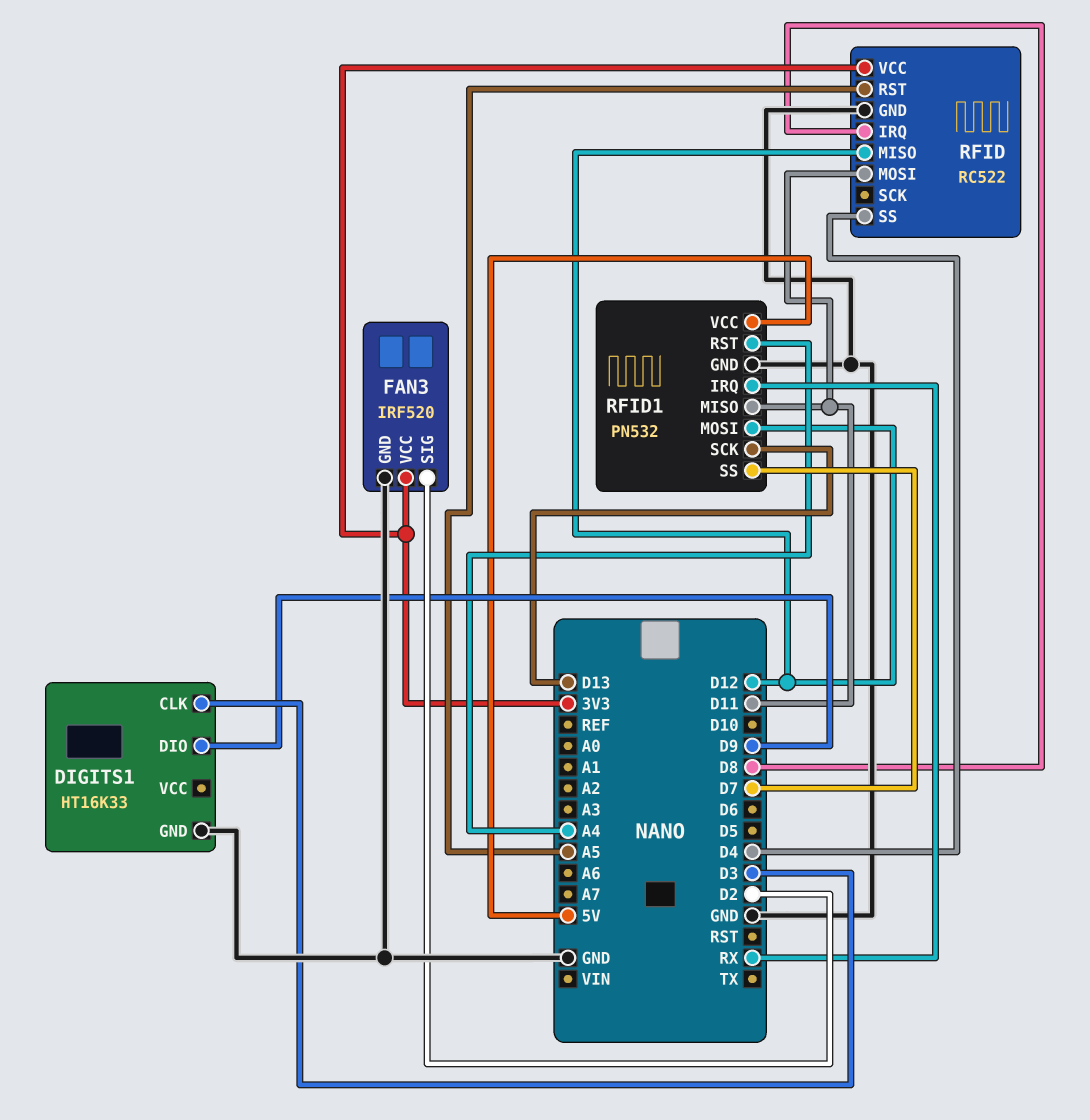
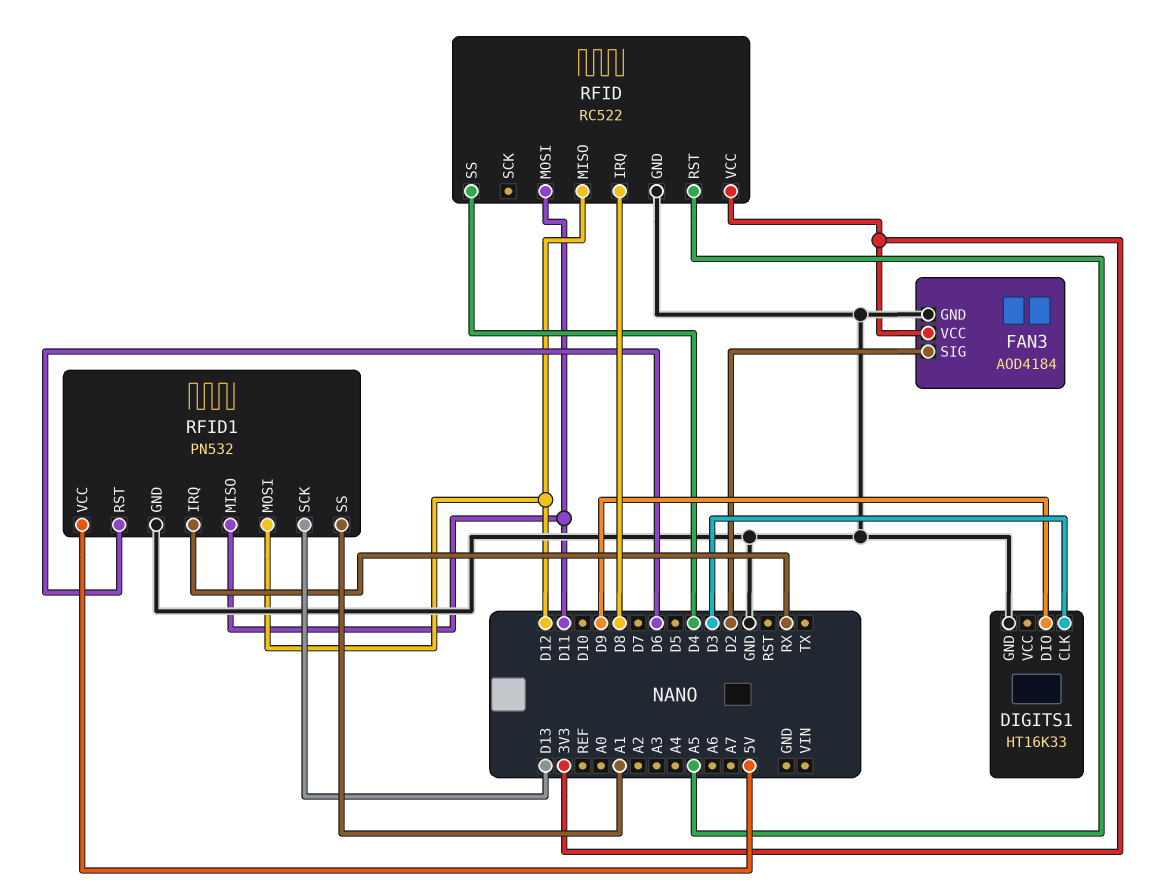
FAN3: IRF520 -> AOD4184
RFID1 pin RST: A4 -> D6
RFID1 pin SS: D7 -> A1

